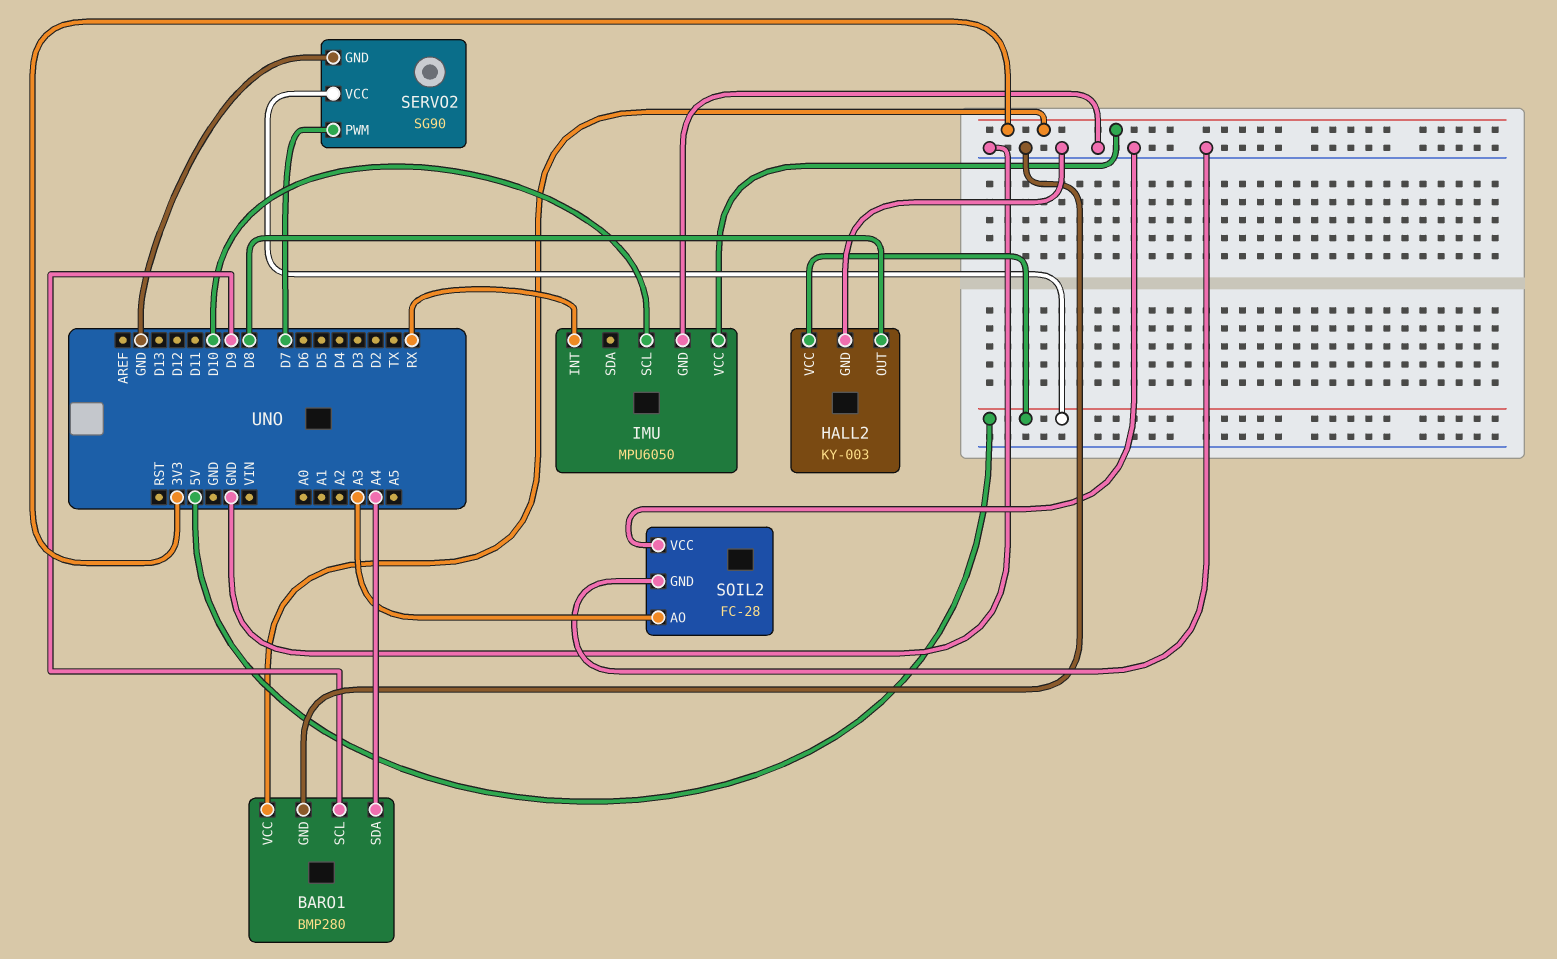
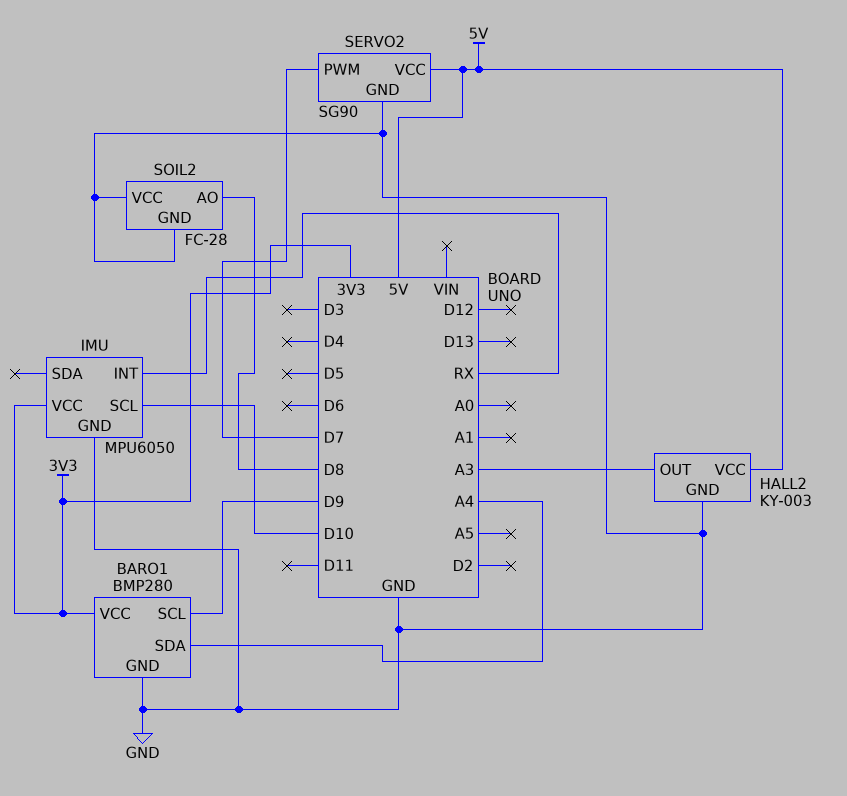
HALL2 pin OUT: D8 -> A3
SOIL2 pin AO: A3 -> D8

